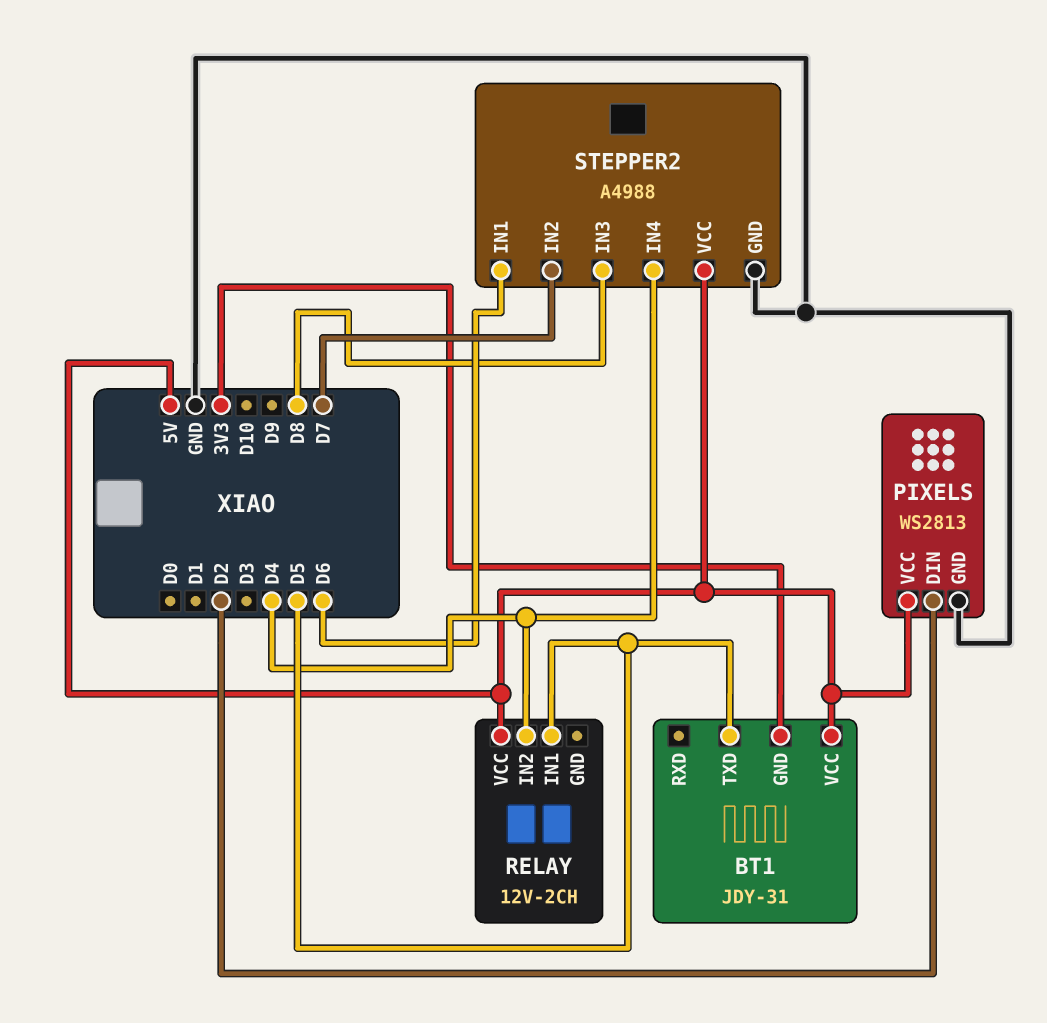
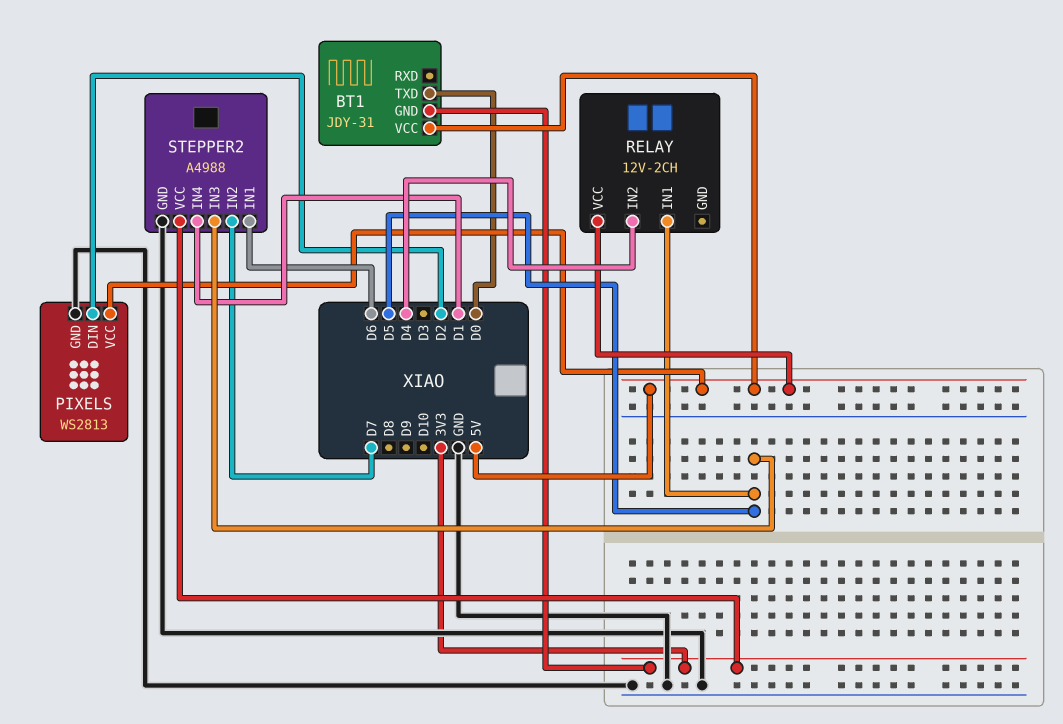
BT1 pin TXD: D5 -> D0
STEPPER2 pin IN3: D8 -> D5
STEPPER2 pin IN4: D4 -> D1
STEPPER2 pin VCC: 5V -> 3V3

